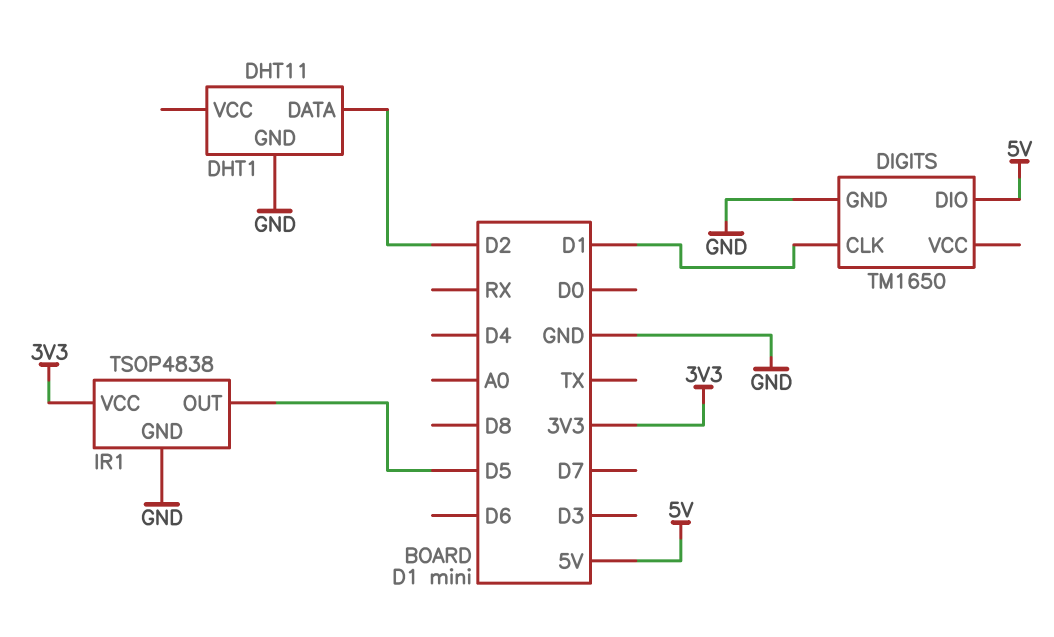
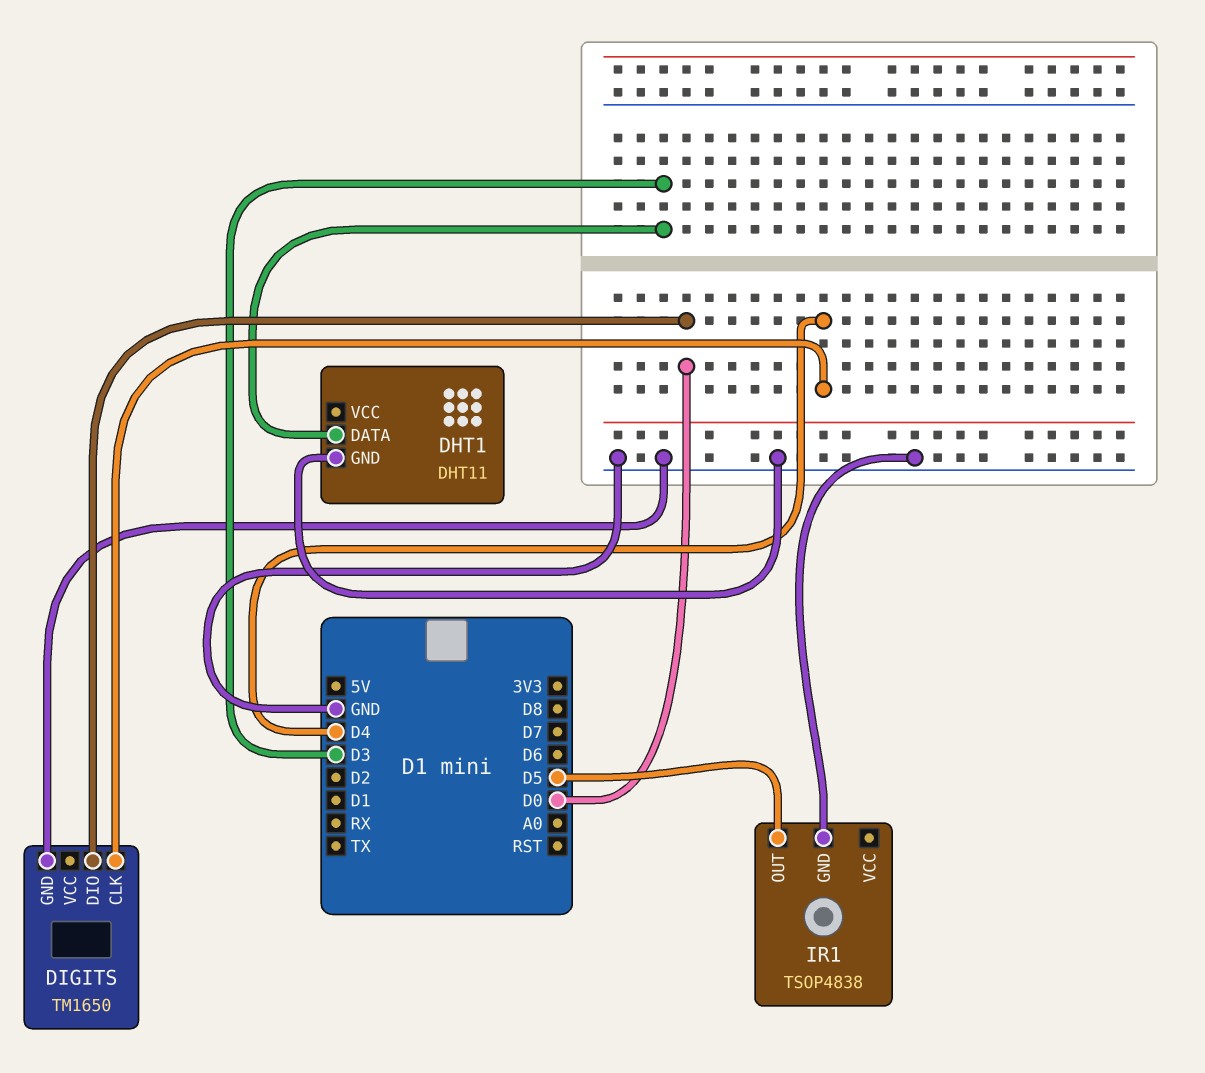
DHT1 pin DATA: D2 -> D3
DIGITS pin CLK: D1 -> D4
DIGITS pin DIO: 5V -> D0
IR1 pin VCC: 3V3 -> none

